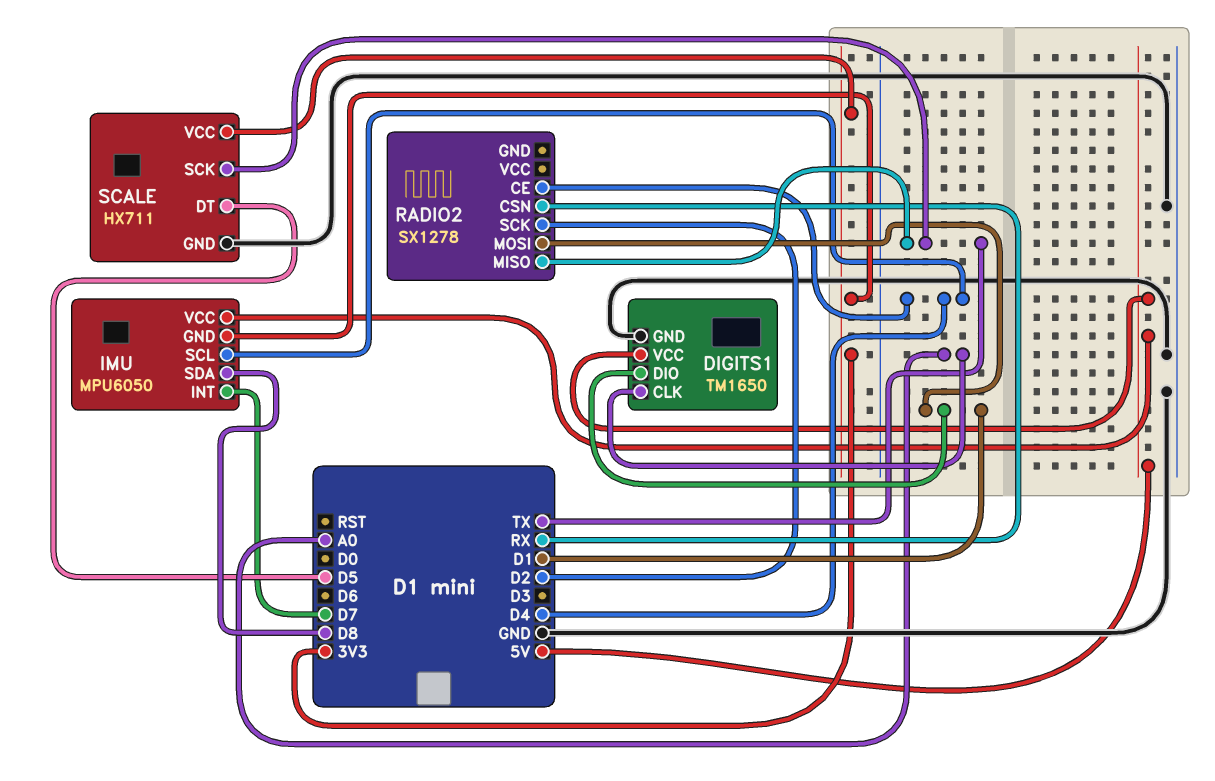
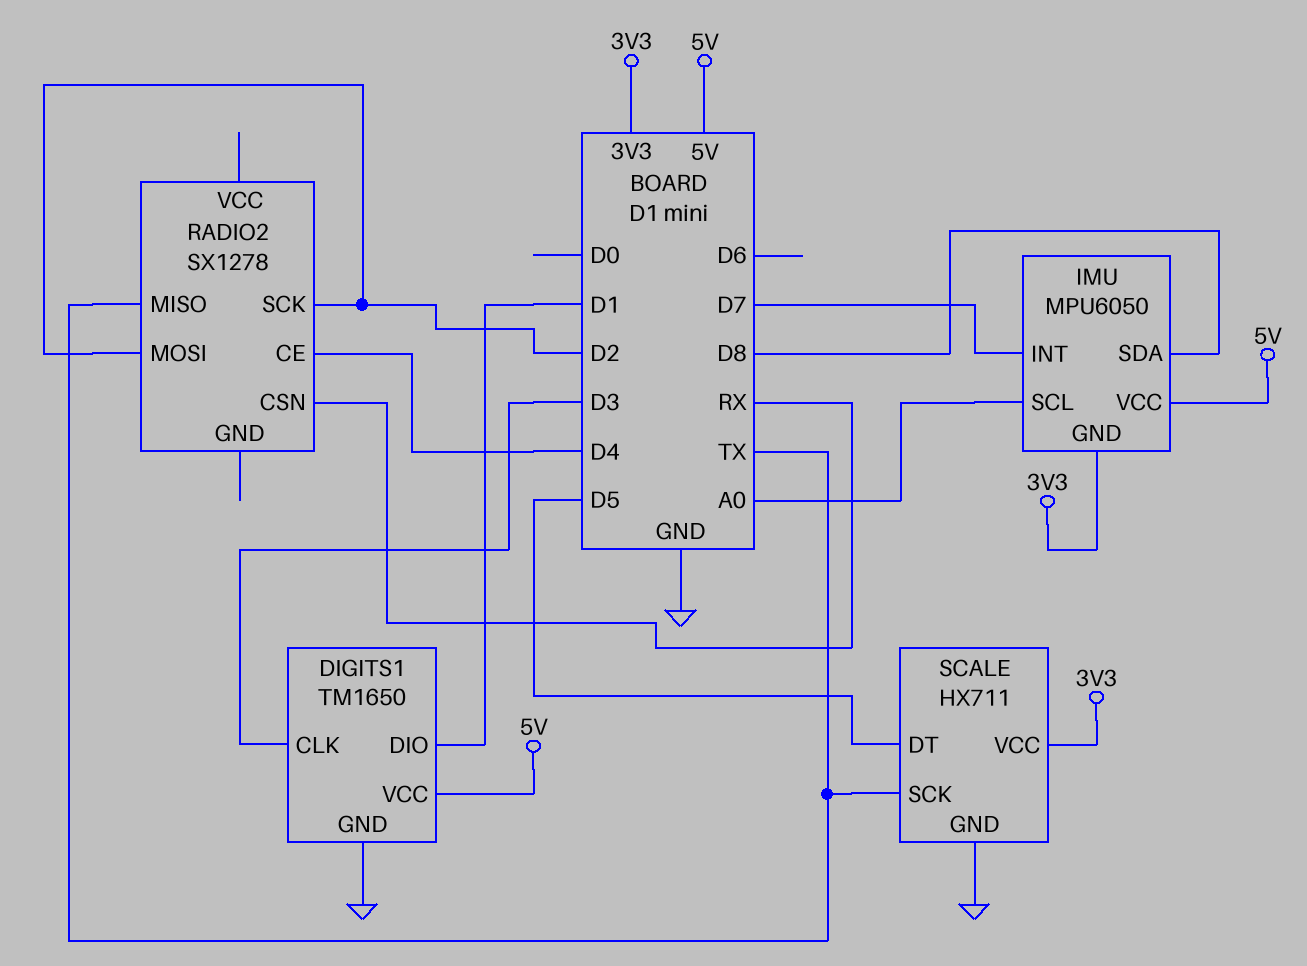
DIGITS1 pin CLK: A0 -> D3
IMU pin SCL: D4 -> A0
RADIO2 pin MOSI: D1 -> D2

